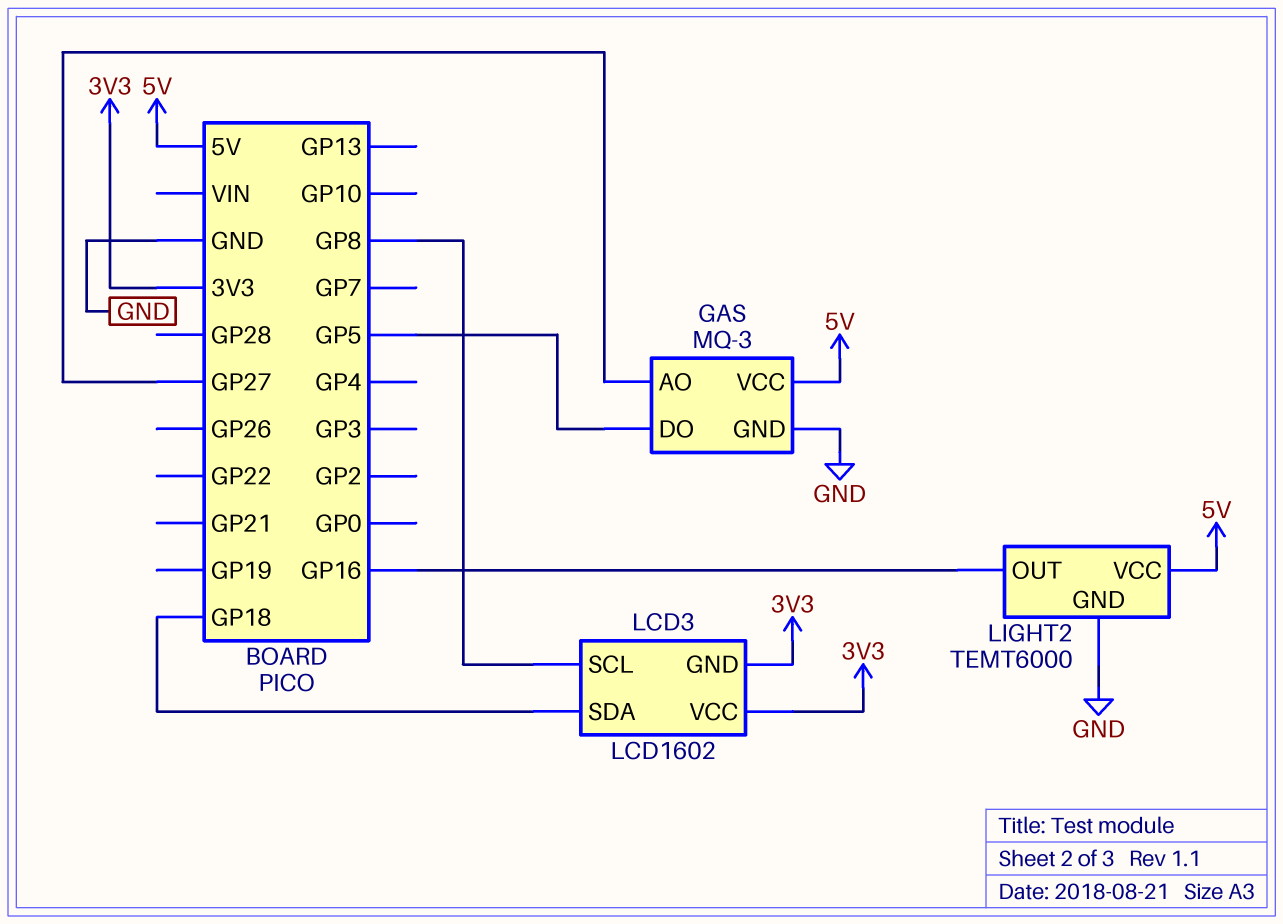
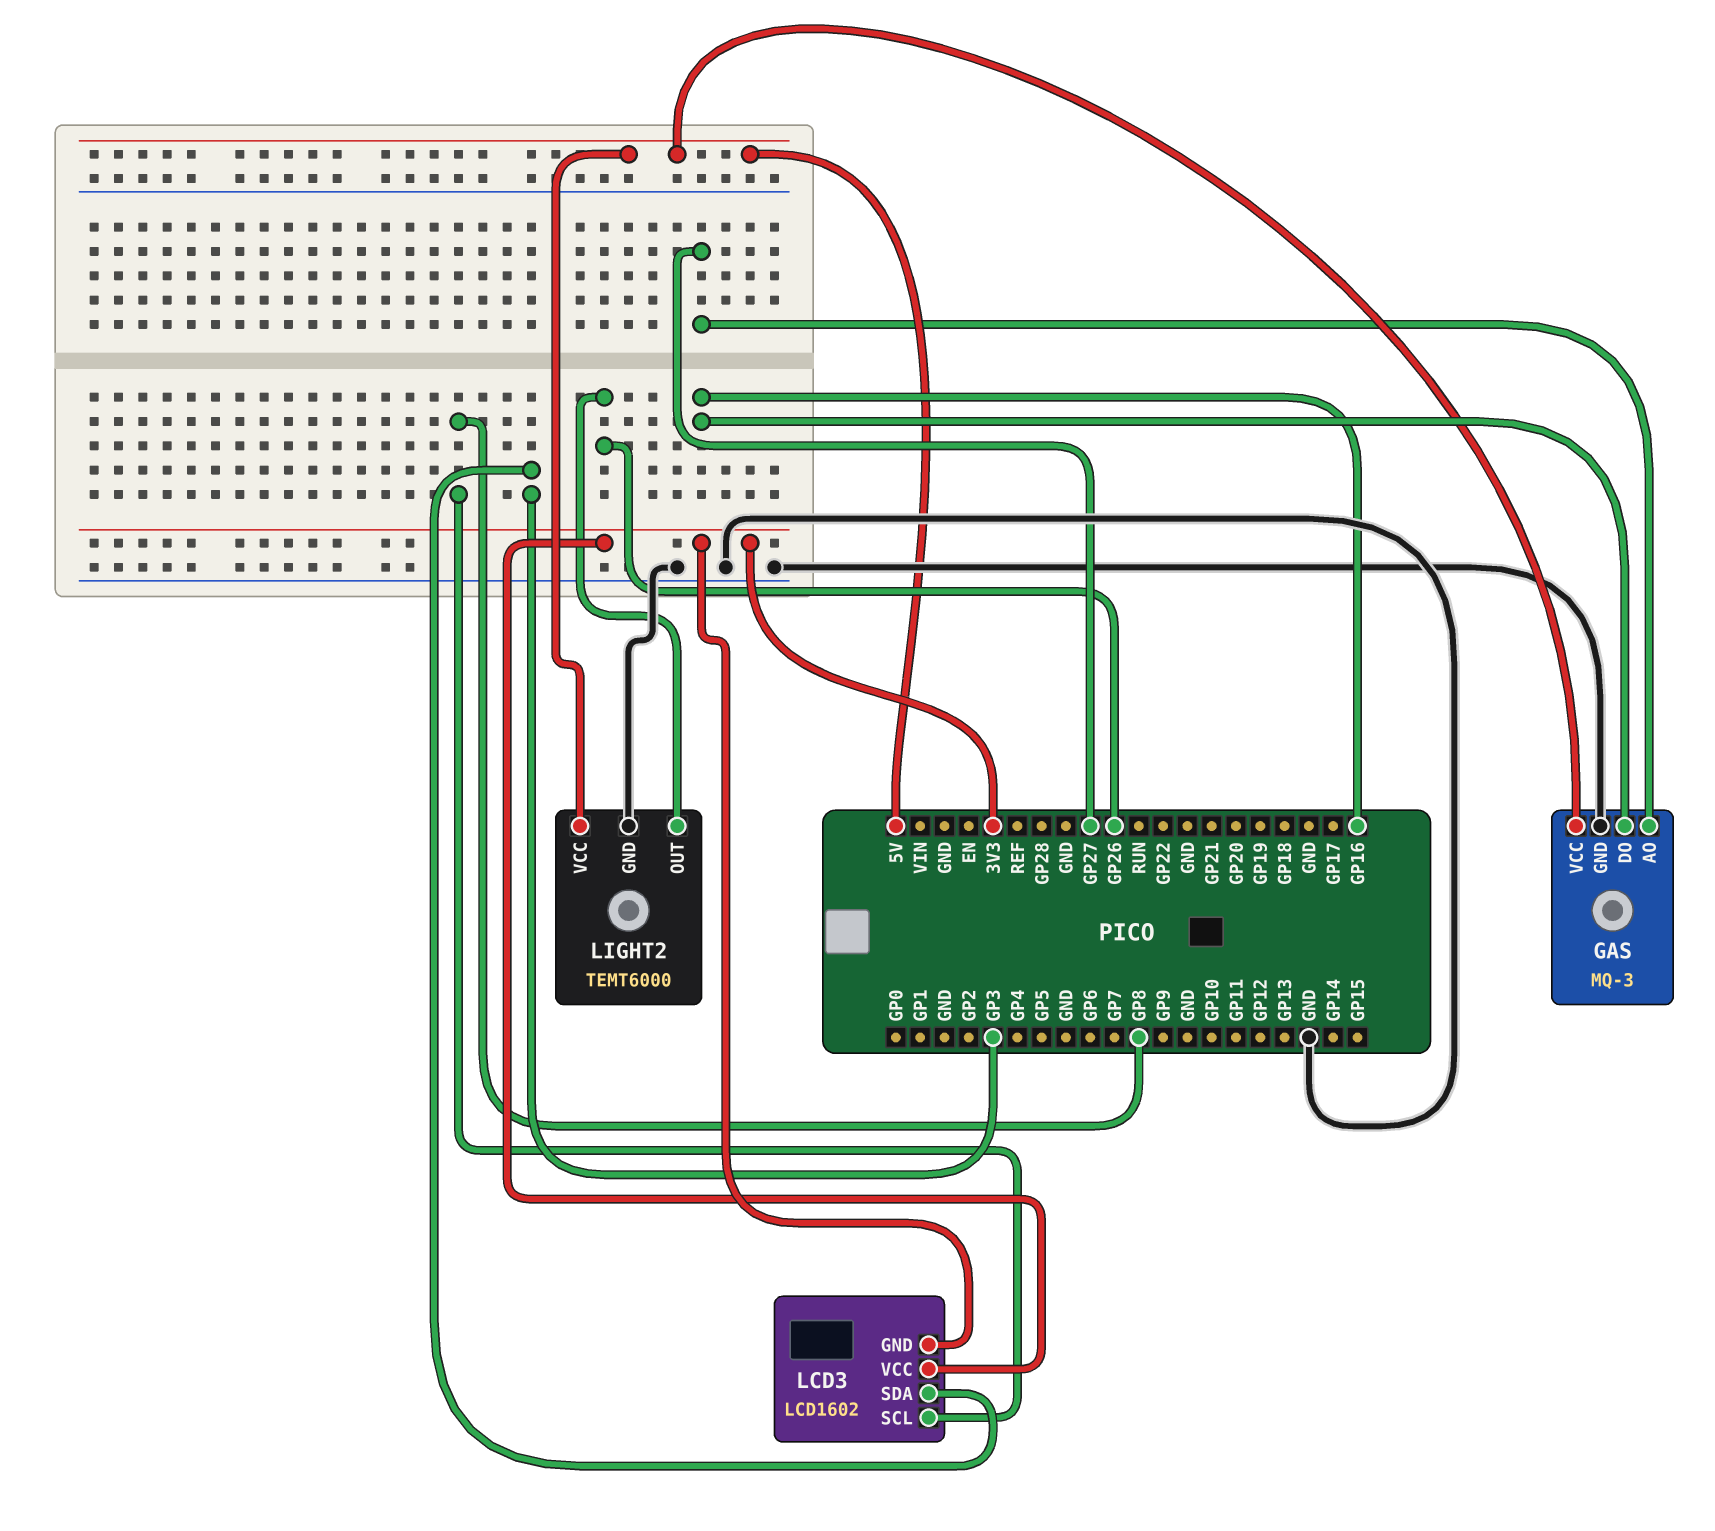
GAS pin DO: GP5 -> GP16
LCD3 pin SDA: GP18 -> GP3
LIGHT2 pin OUT: GP16 -> GP26

